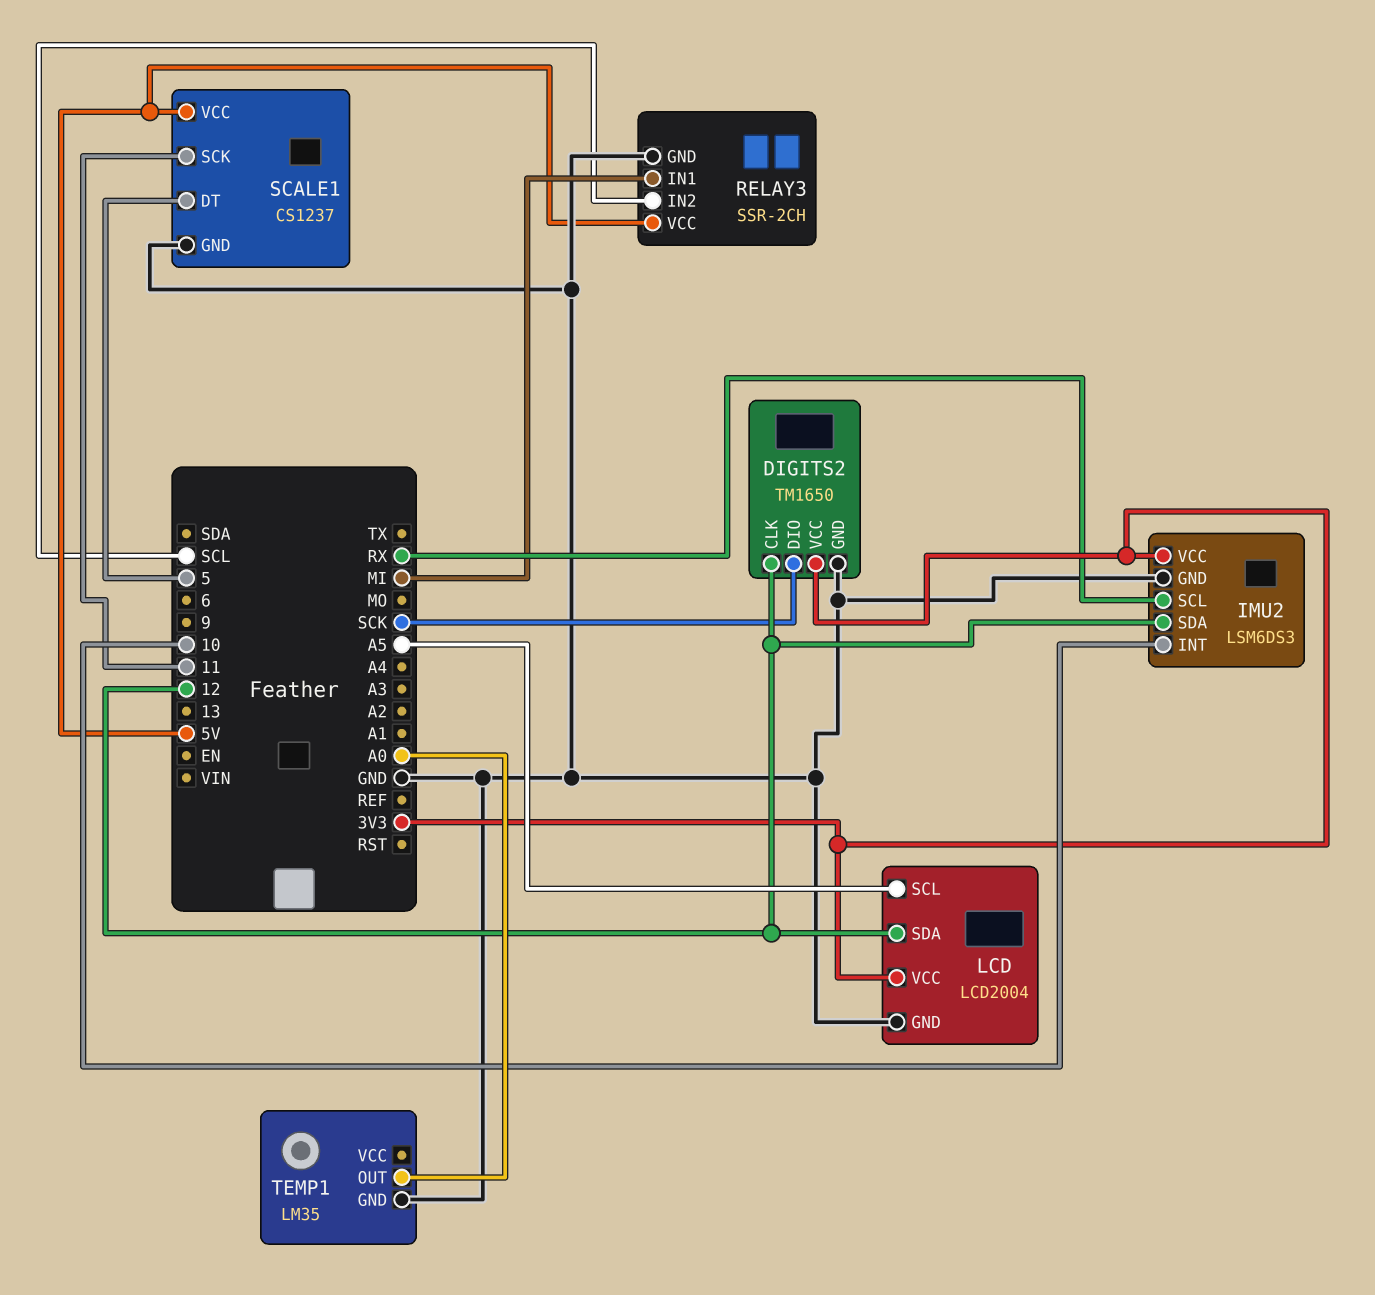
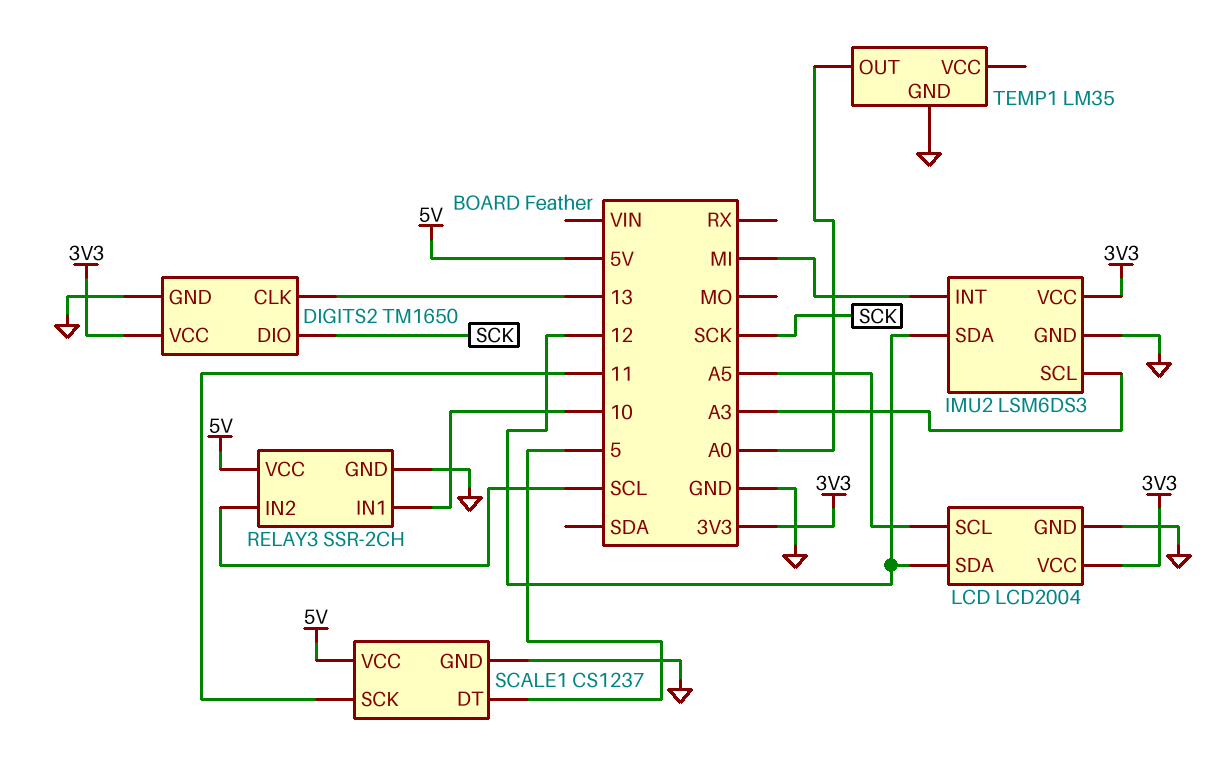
DIGITS2 pin CLK: 12 -> 13
IMU2 pin INT: 10 -> MI
IMU2 pin SCL: RX -> A3
RELAY3 pin IN1: MI -> 10

